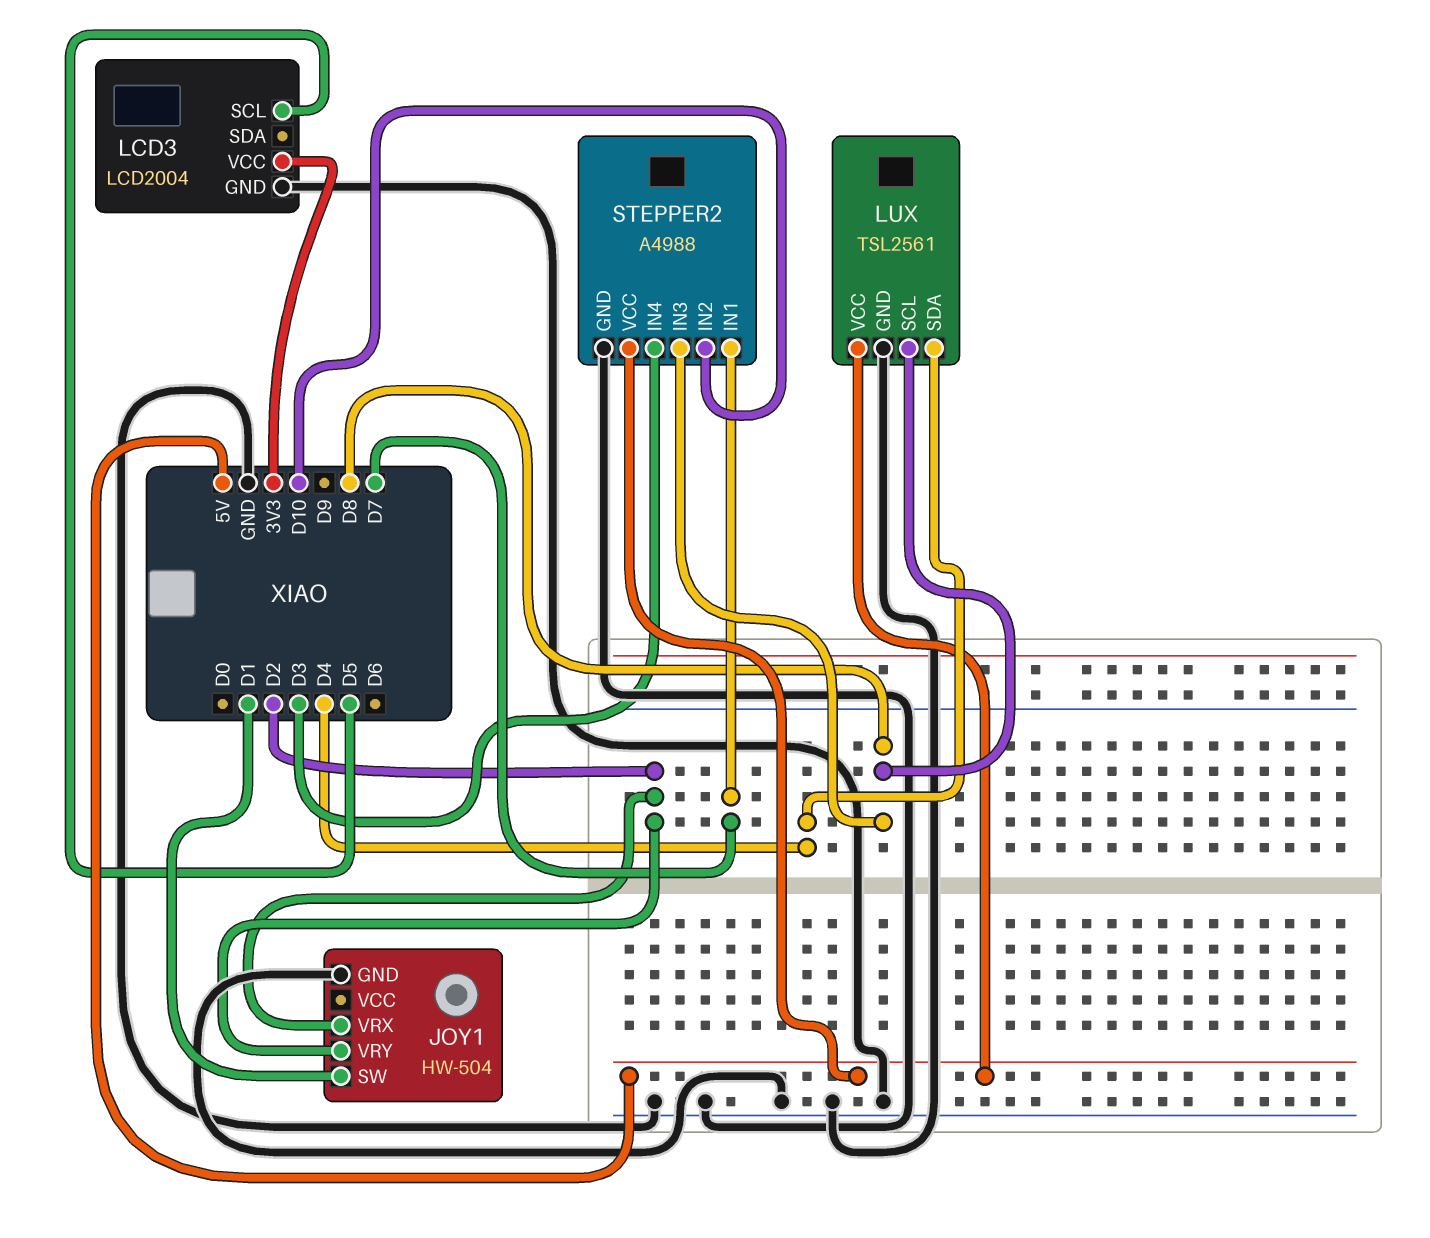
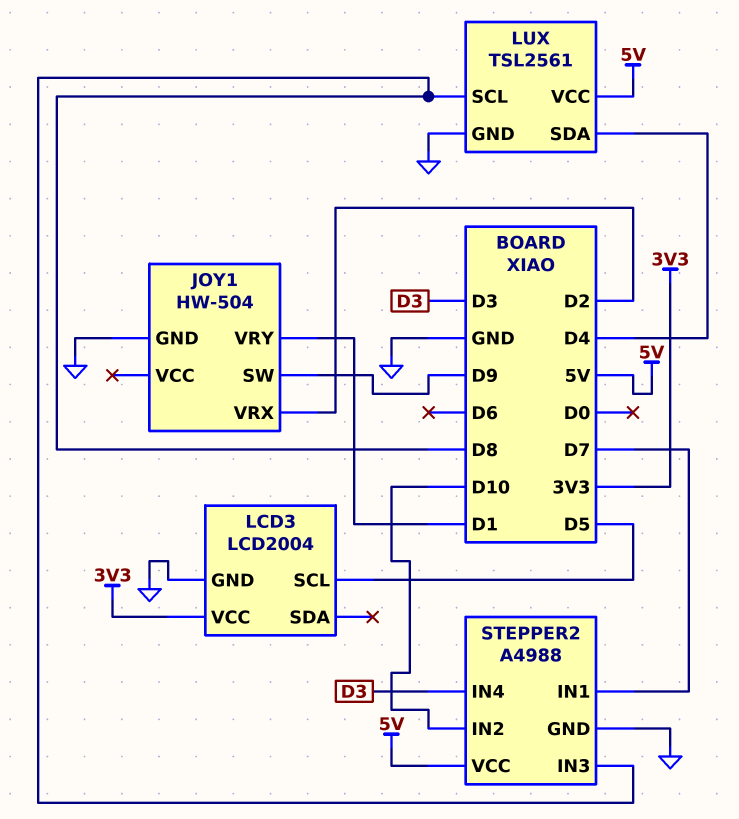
JOY1 pin SW: D1 -> D9
JOY1 pin VRY: D2 -> D1

